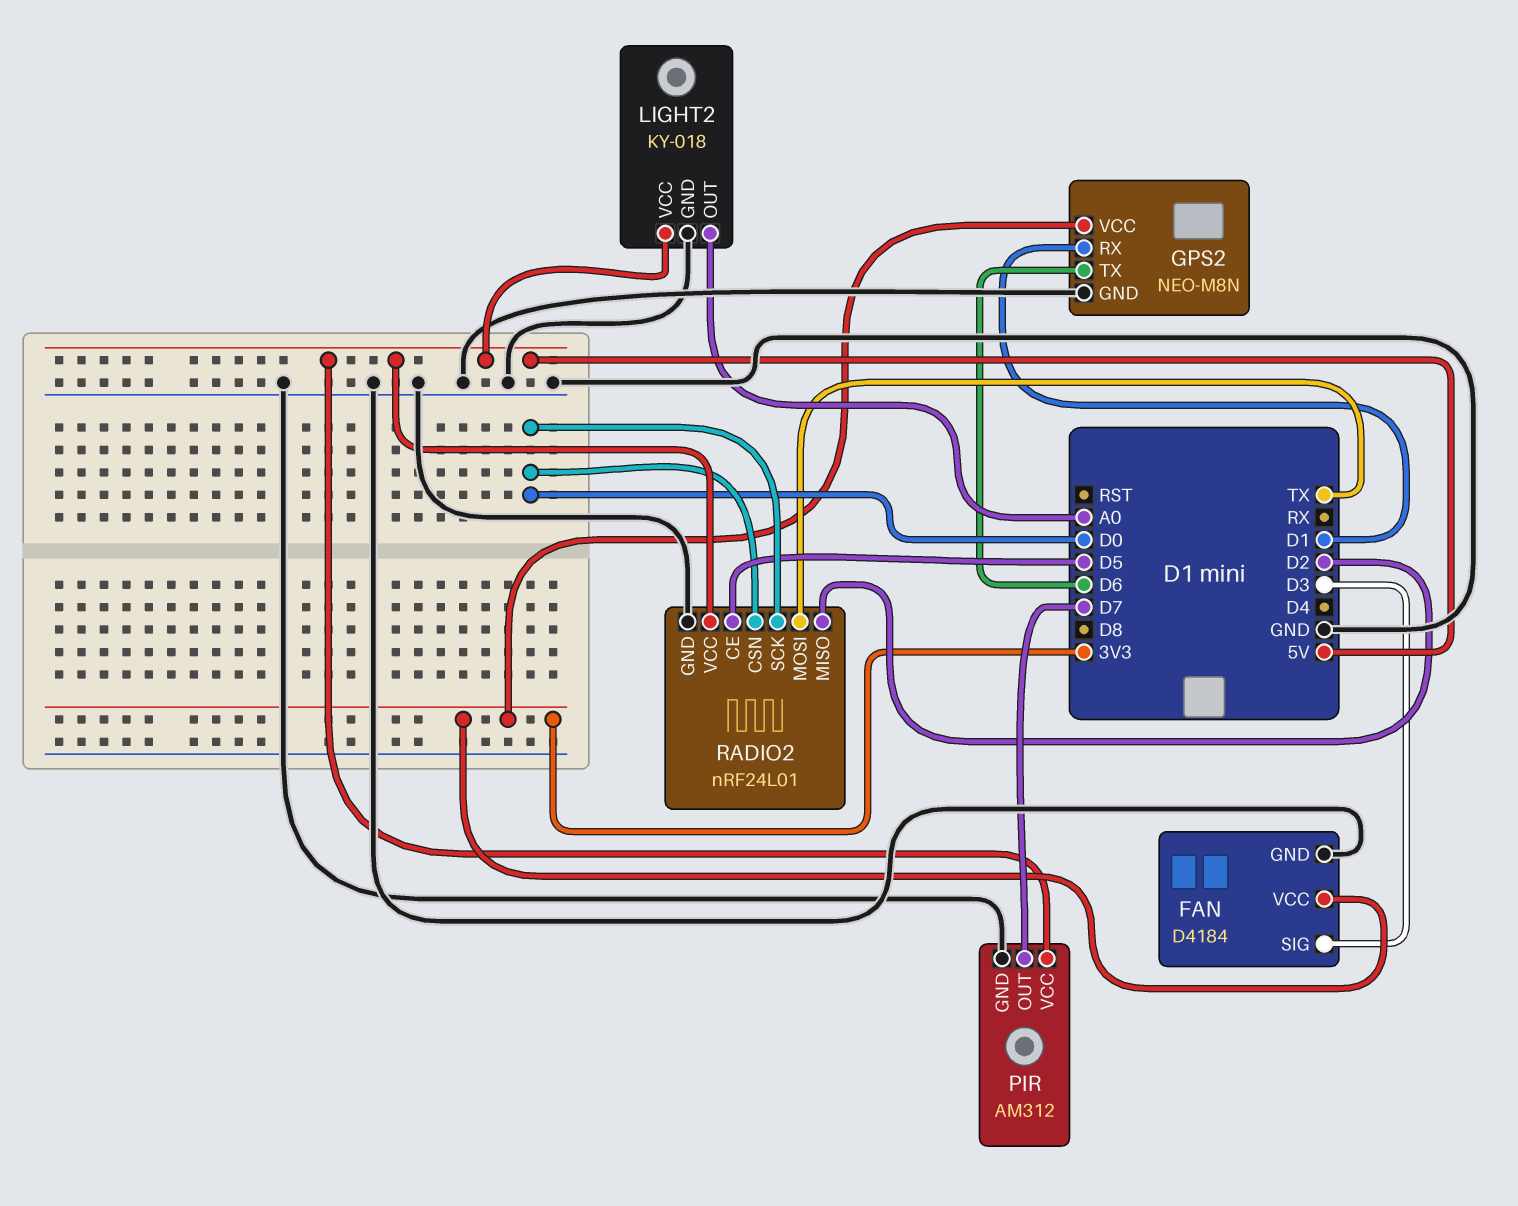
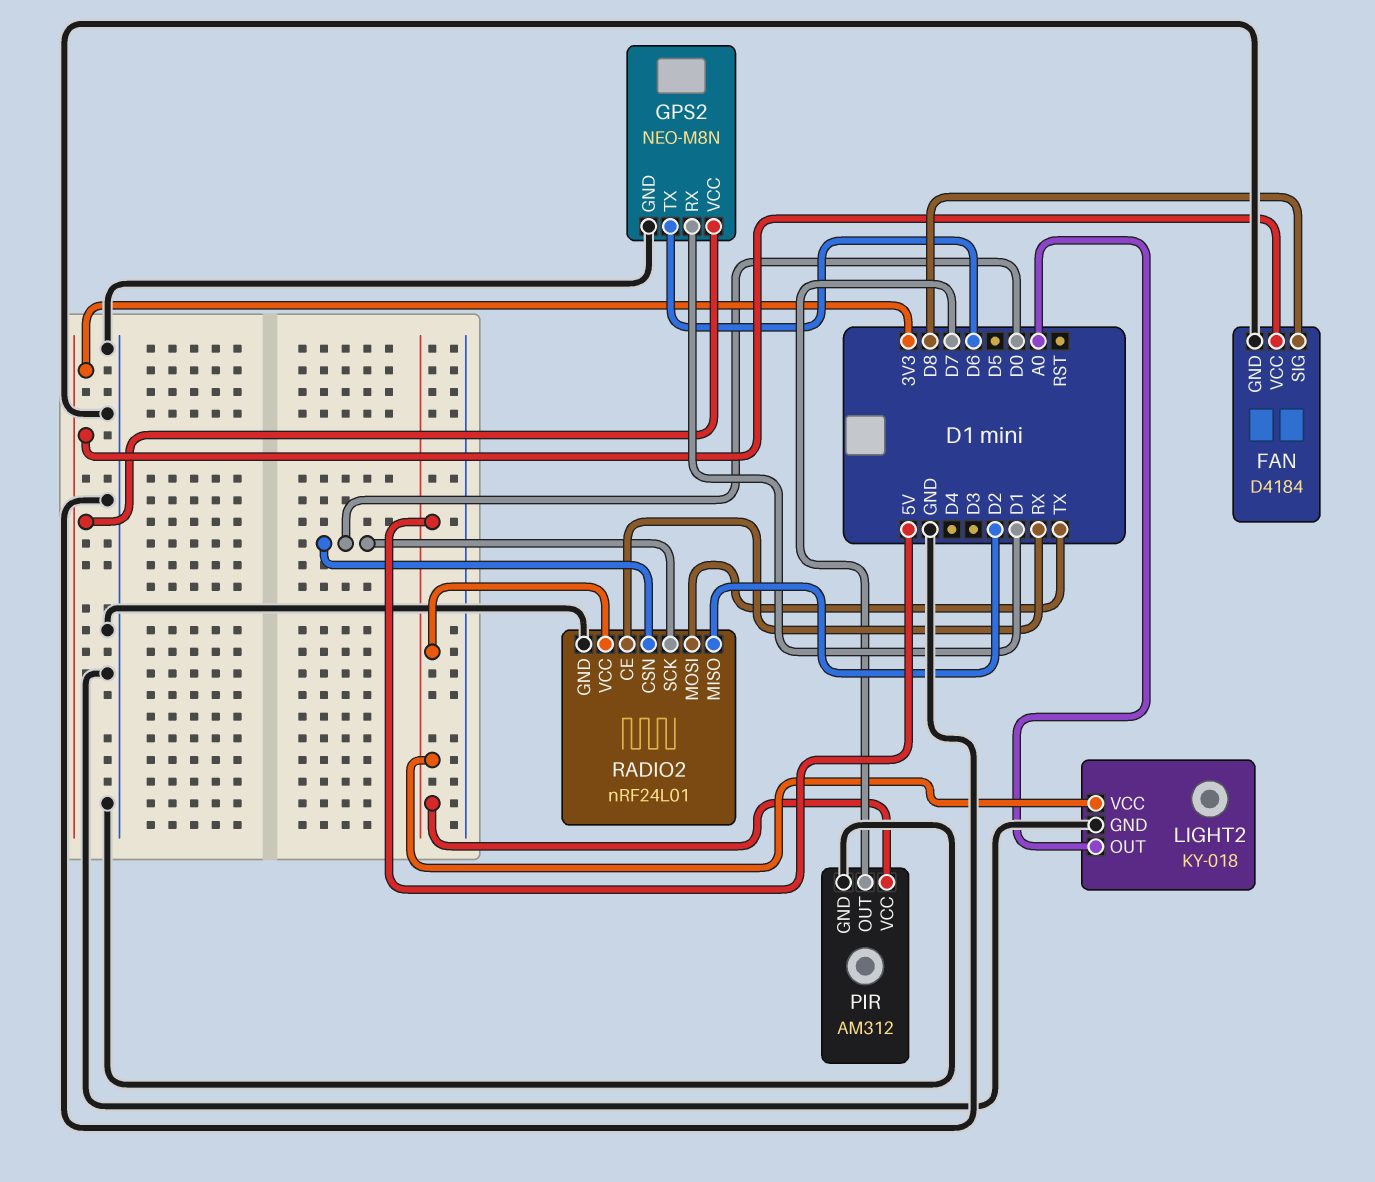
FAN pin SIG: D3 -> D8
RADIO2 pin CE: D5 -> RX

